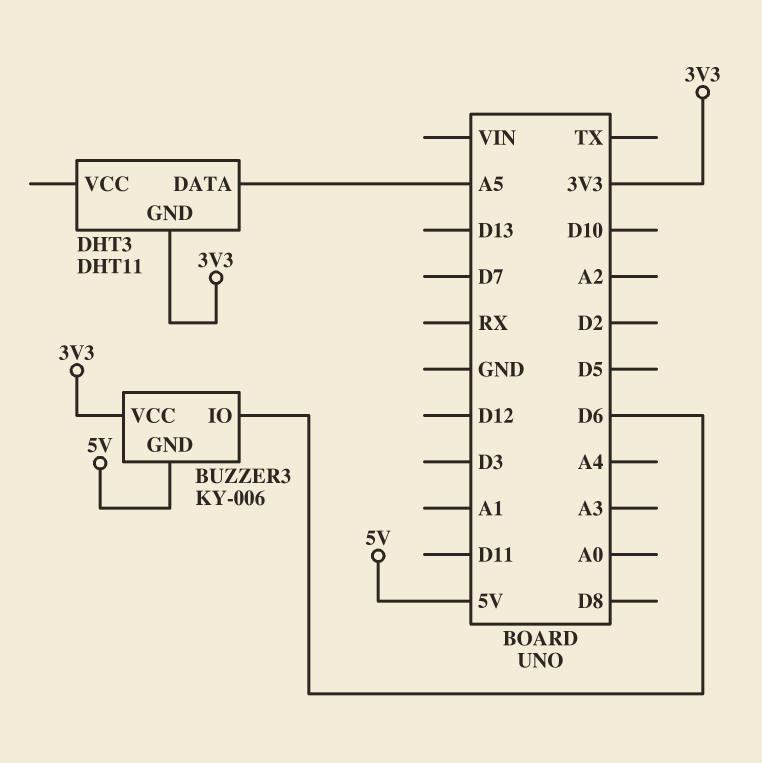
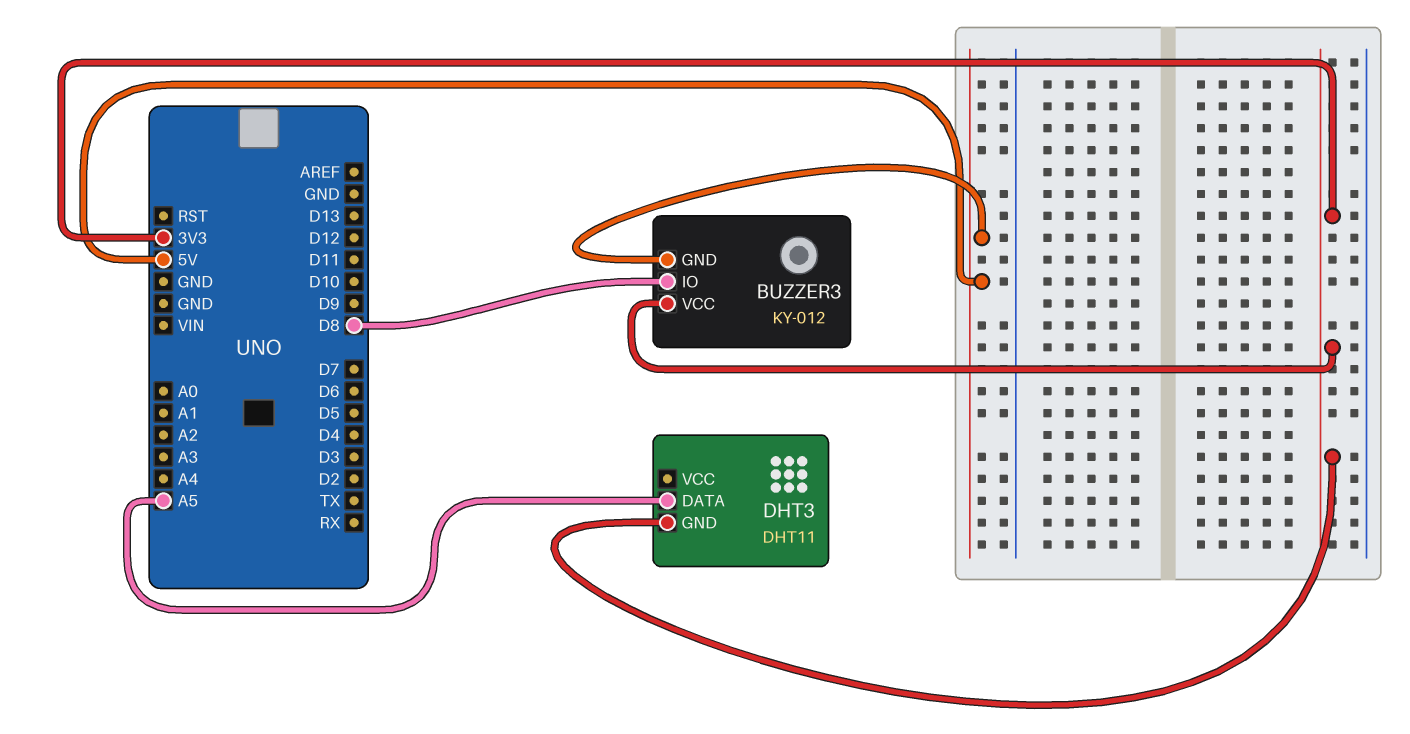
BUZZER3: KY-006 -> KY-012
BUZZER3 pin IO: D6 -> D8

